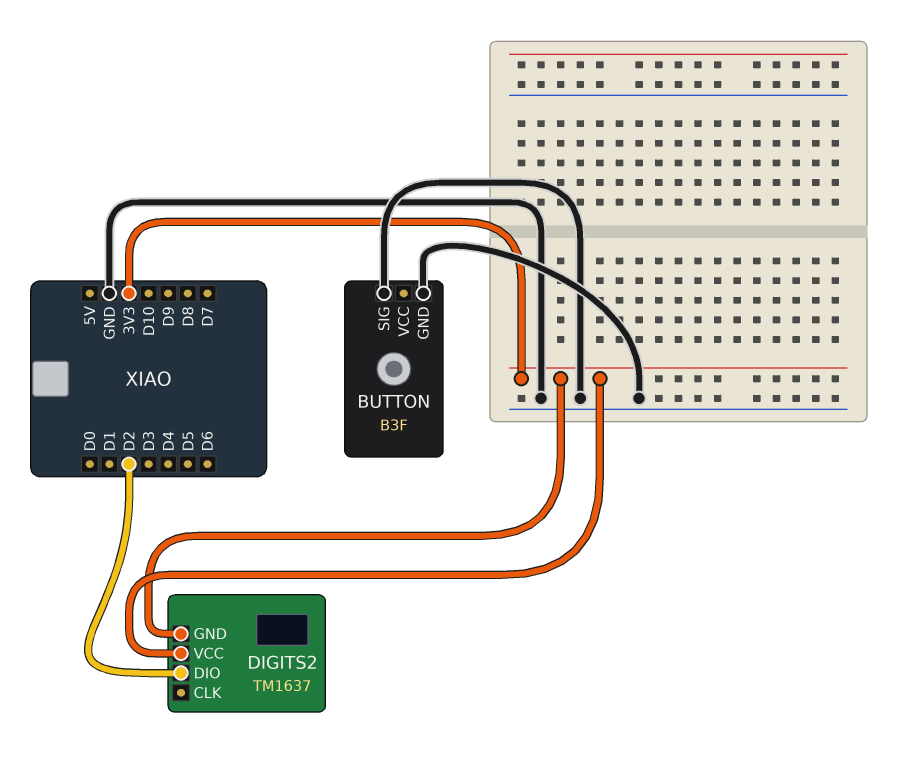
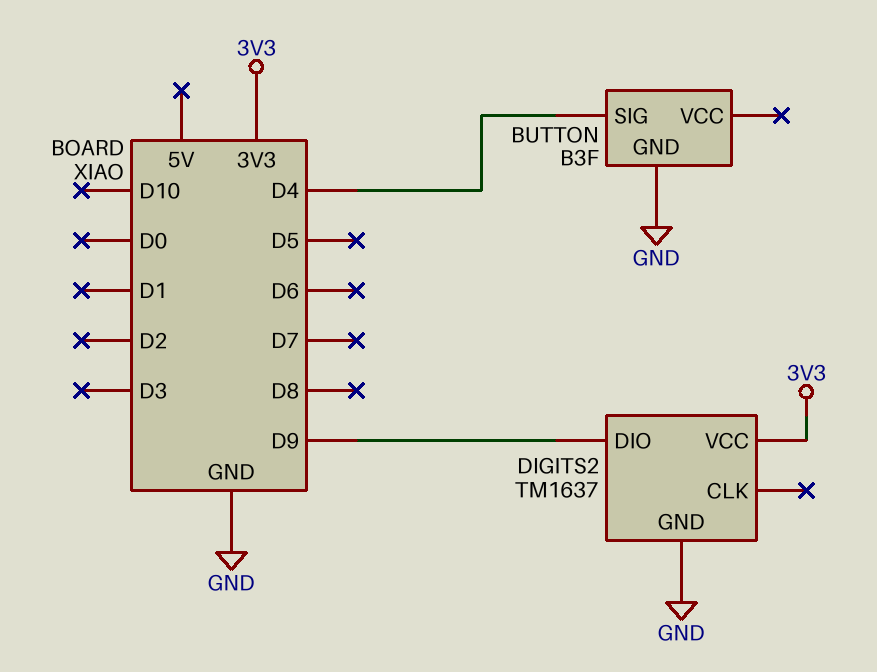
BUTTON pin SIG: GND -> D4
DIGITS2 pin DIO: D2 -> D9
DIGITS2 pin GND: 3V3 -> GND

